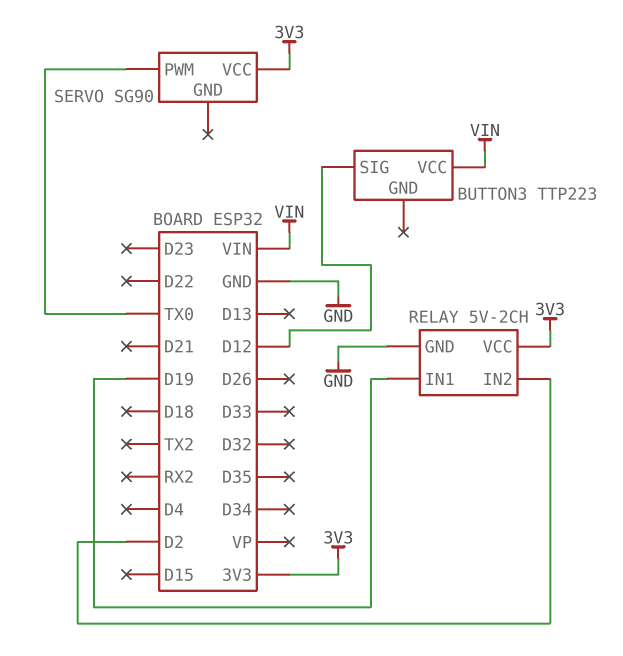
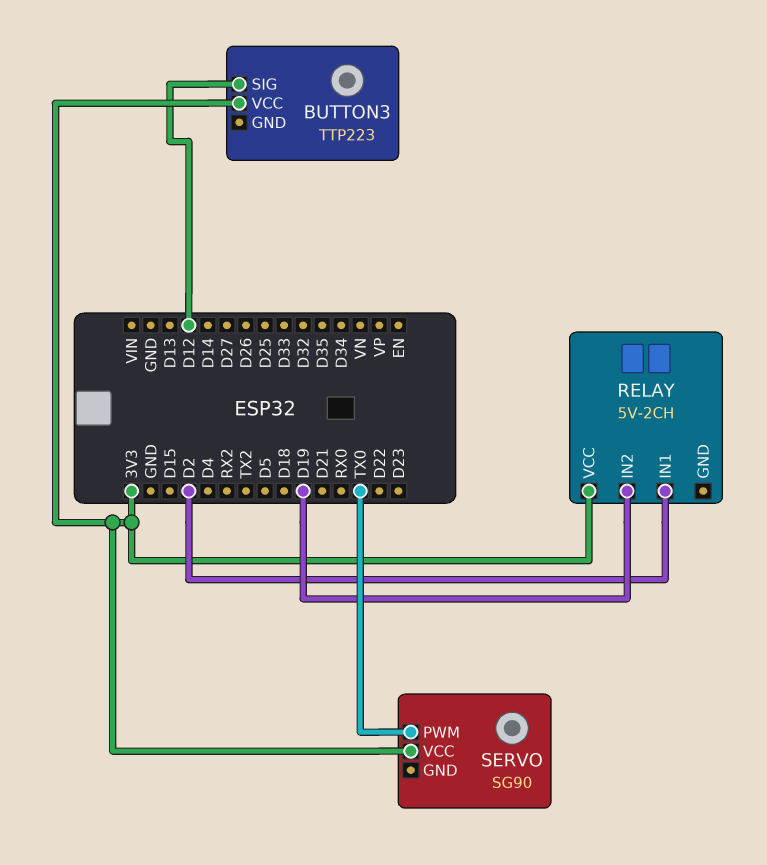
BUTTON3 pin VCC: VIN -> 3V3
RELAY pin GND: GND -> none
RELAY pin IN1: D19 -> D2
RELAY pin IN2: D2 -> D19

